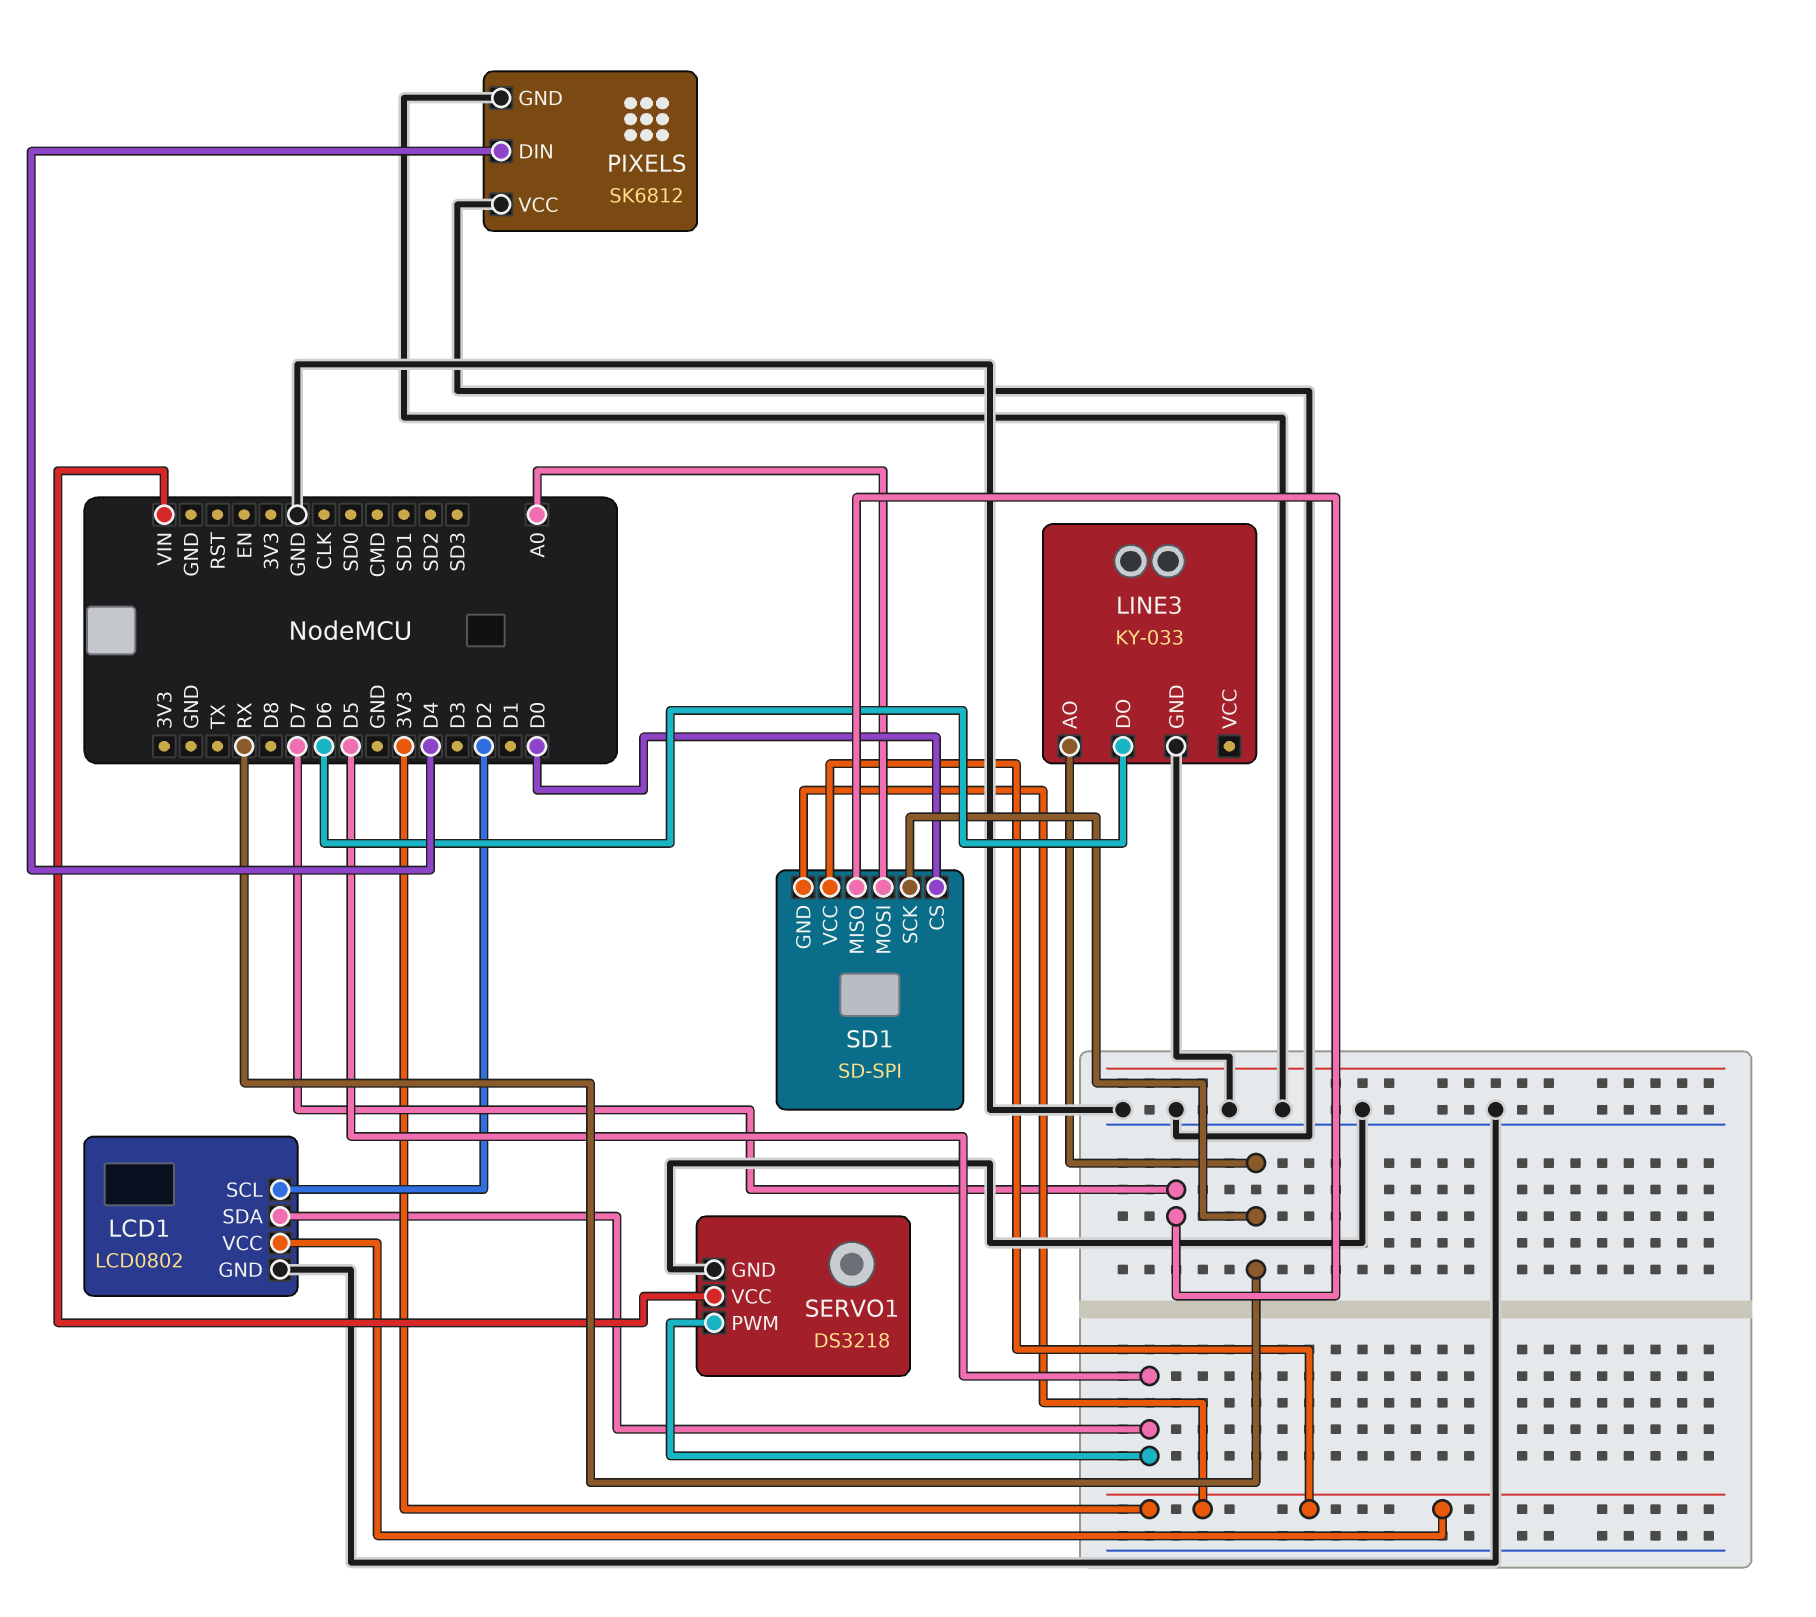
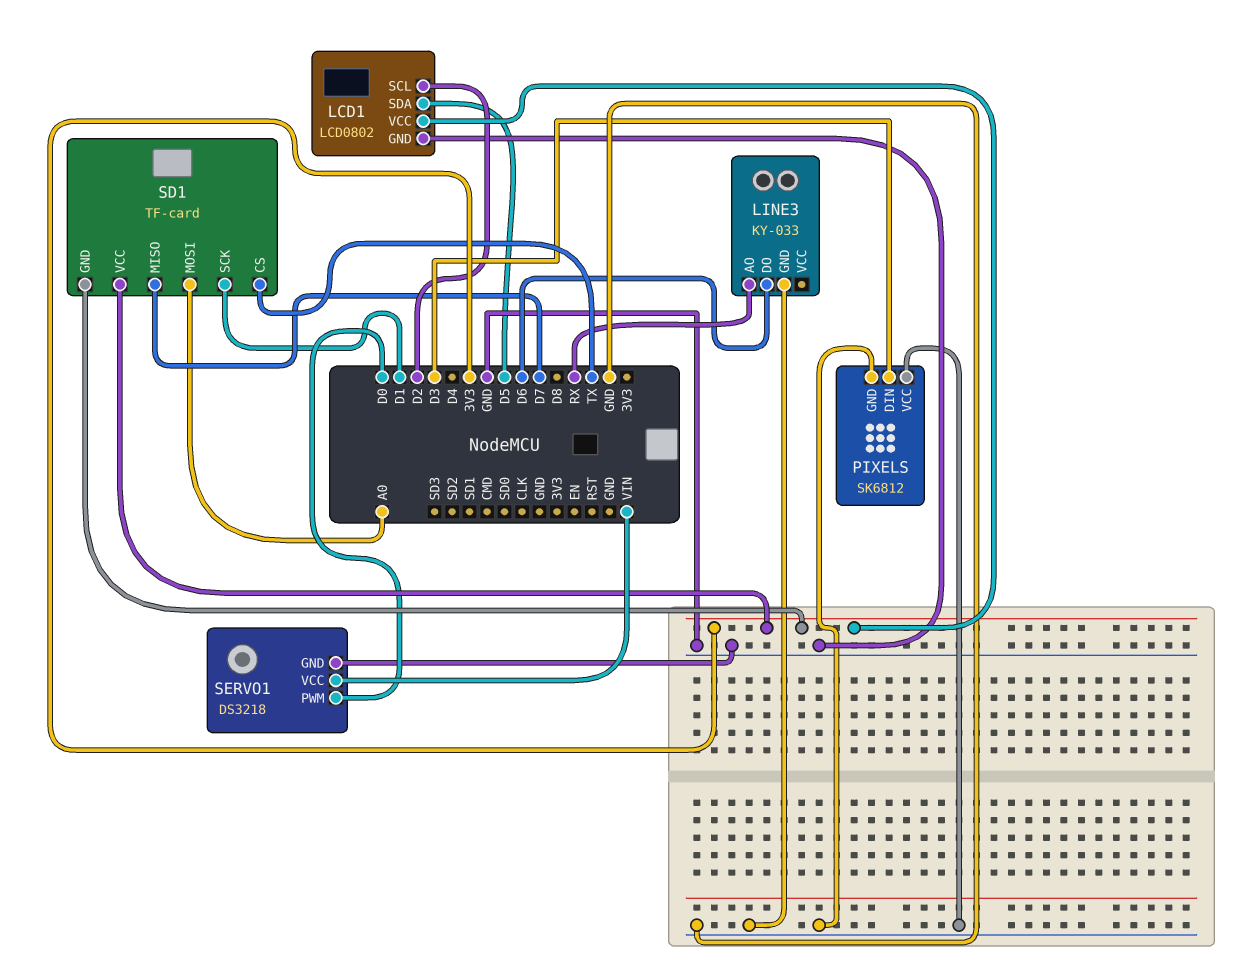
PIXELS pin DIN: D4 -> D3
SD1: SD-SPI -> TF-card
SD1 pin CS: D0 -> TX
SD1 pin SCK: RX -> D1
SERVO1 pin PWM: D5 -> D0

